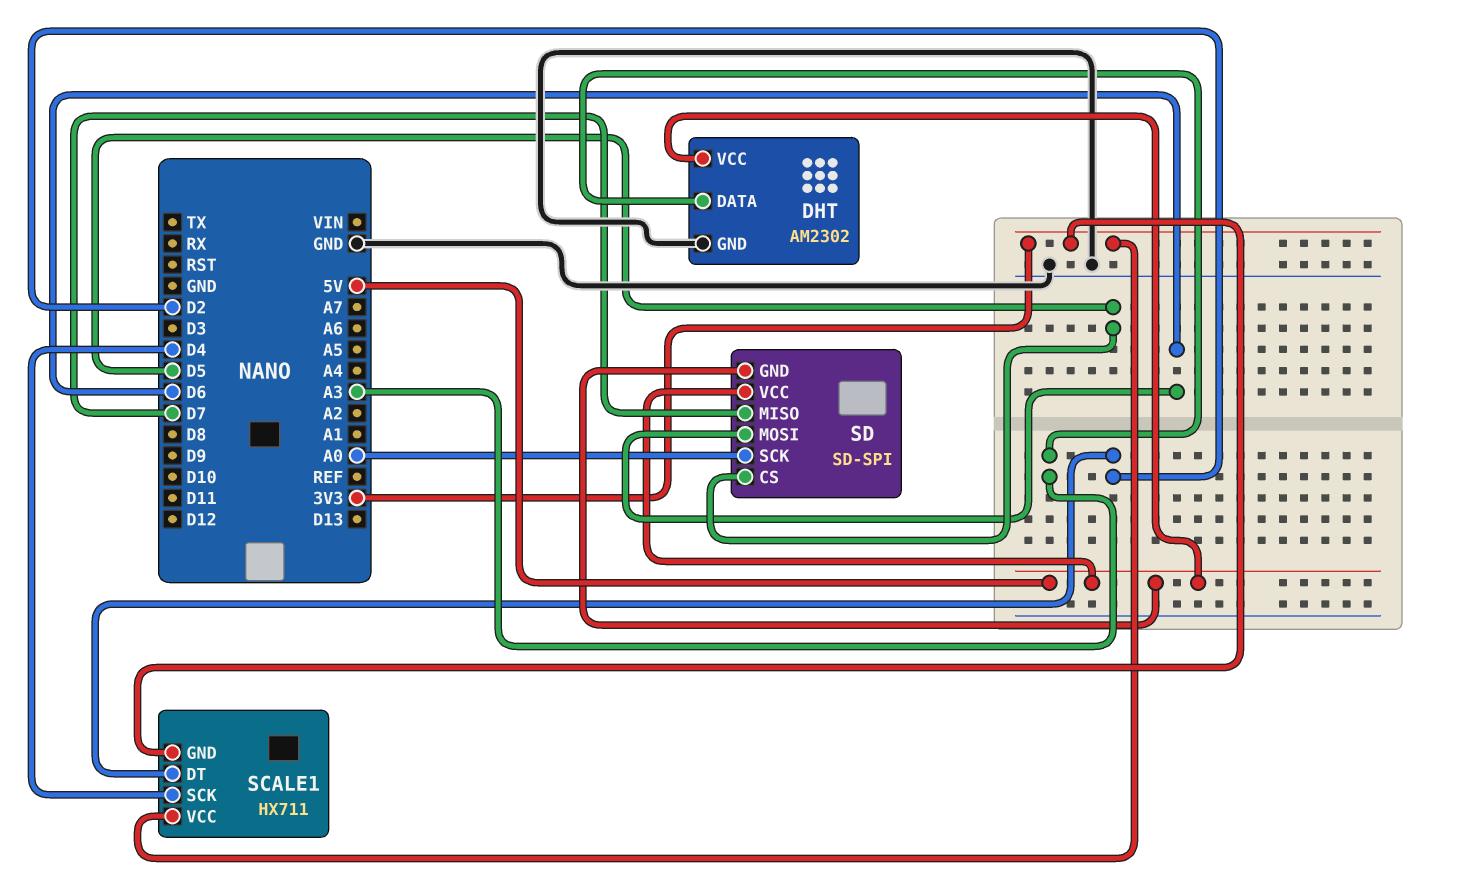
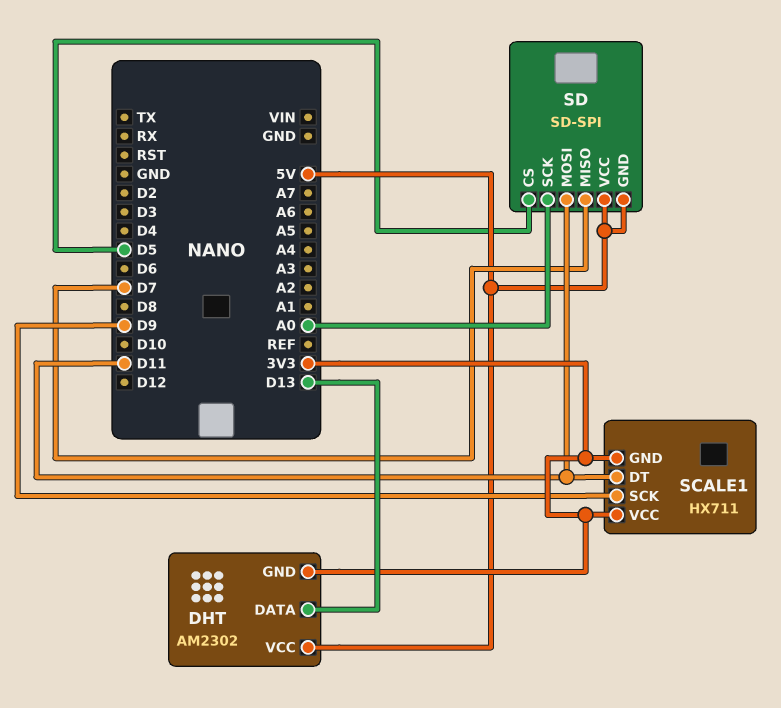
DHT pin DATA: A3 -> D13
DHT pin GND: GND -> 3V3
SCALE1 pin DT: D2 -> D11
SCALE1 pin SCK: D4 -> D9
SD pin MOSI: D6 -> D11

